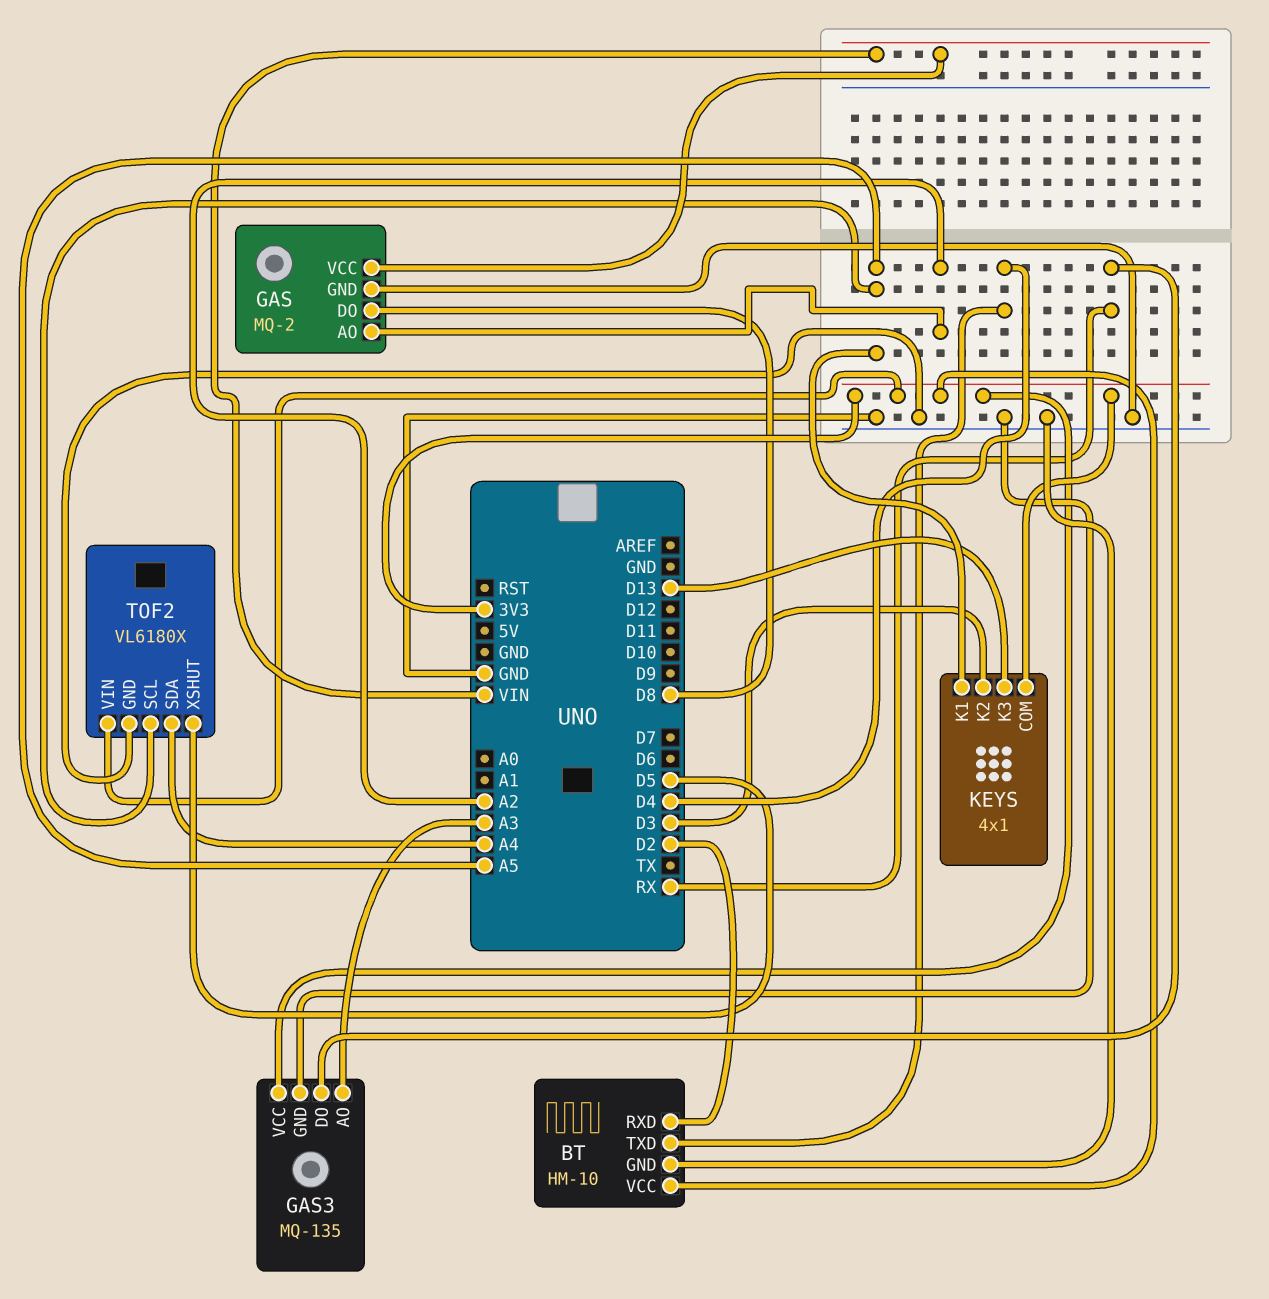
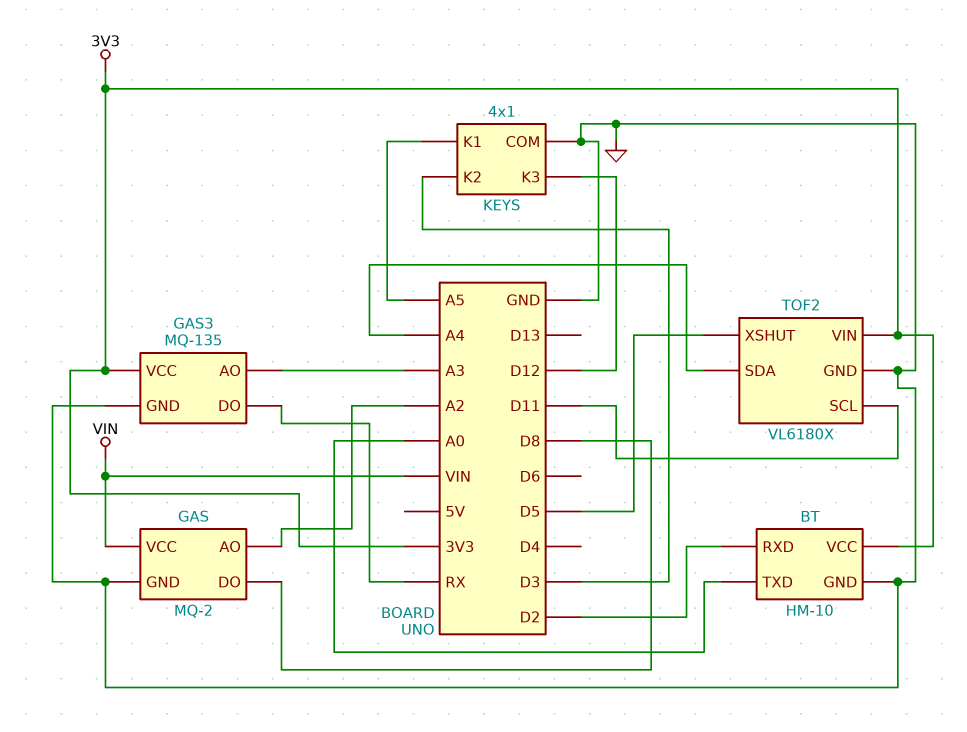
BT pin TXD: D4 -> A0
KEYS pin COM: 3V3 -> GND
KEYS pin K3: D13 -> D12
TOF2 pin SCL: A5 -> D11

